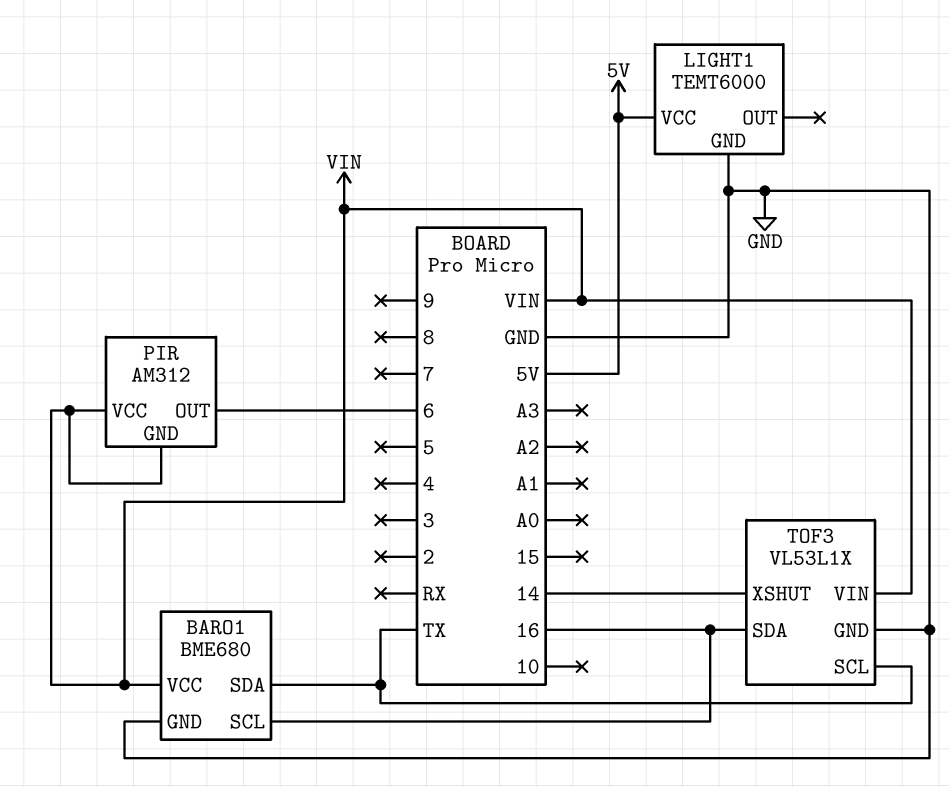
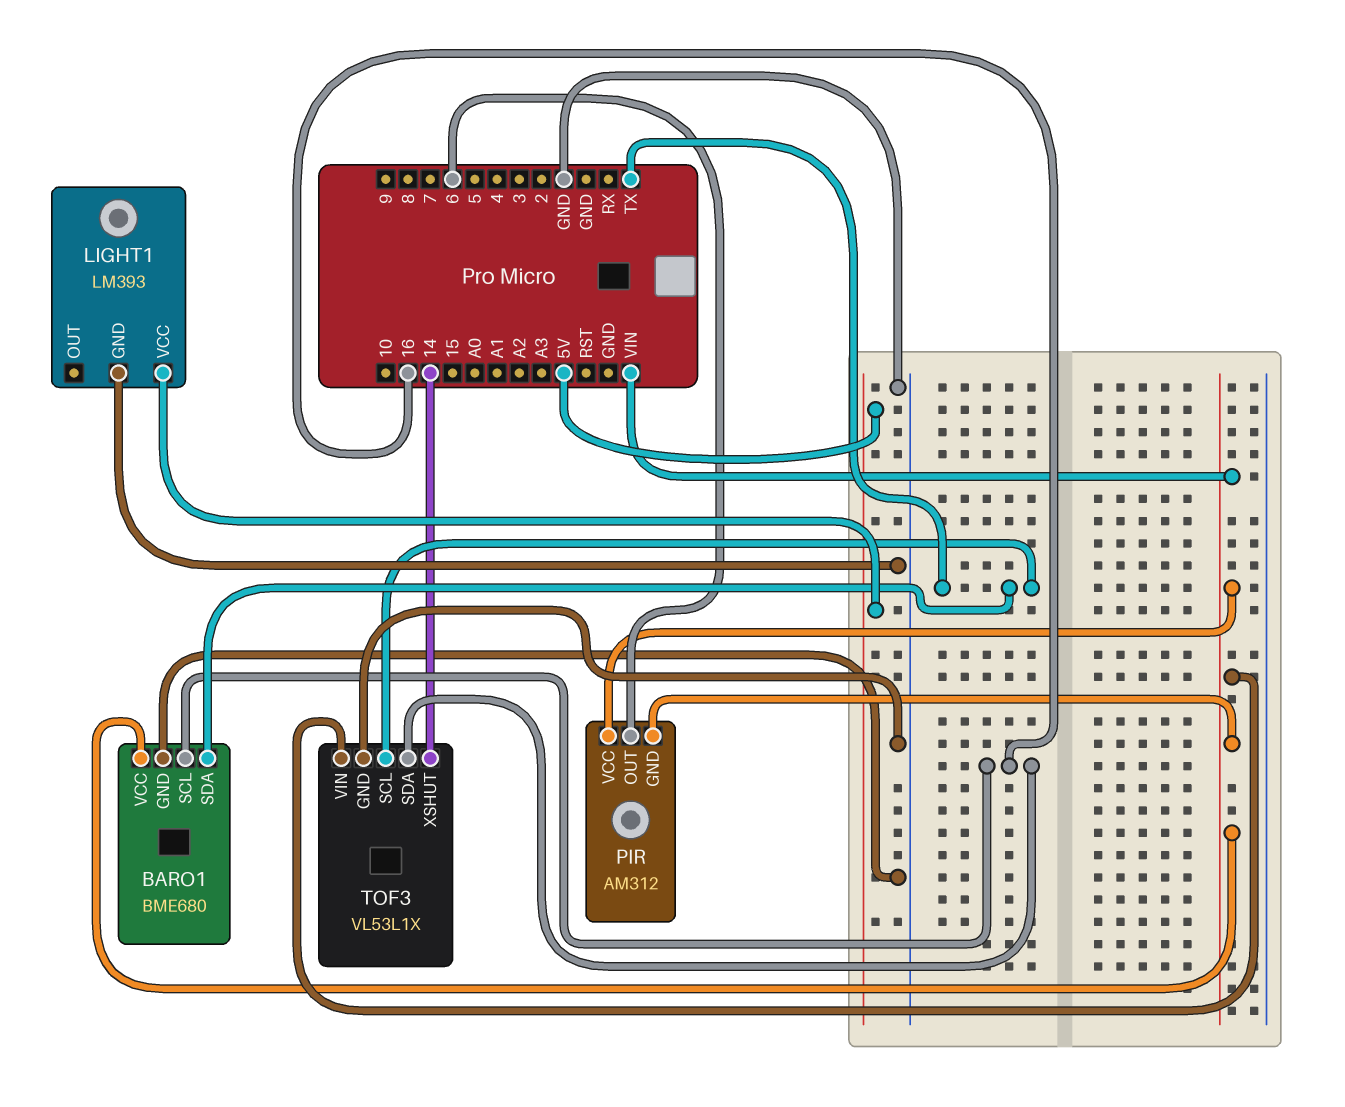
LIGHT1: TEMT6000 -> LM393

